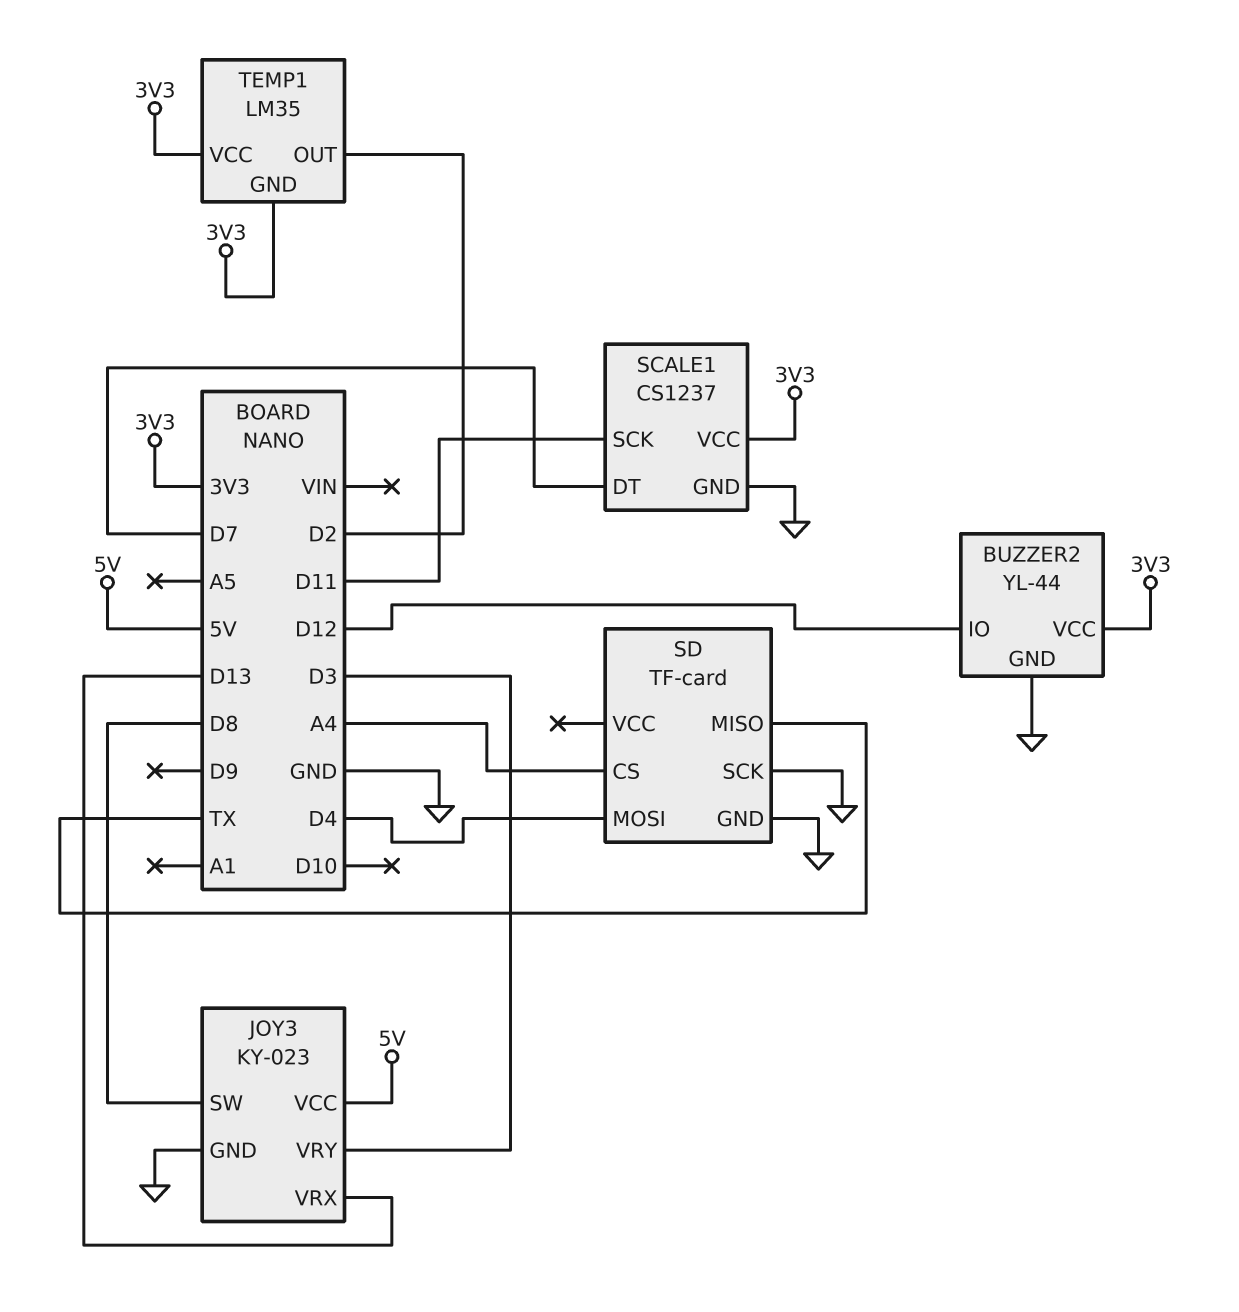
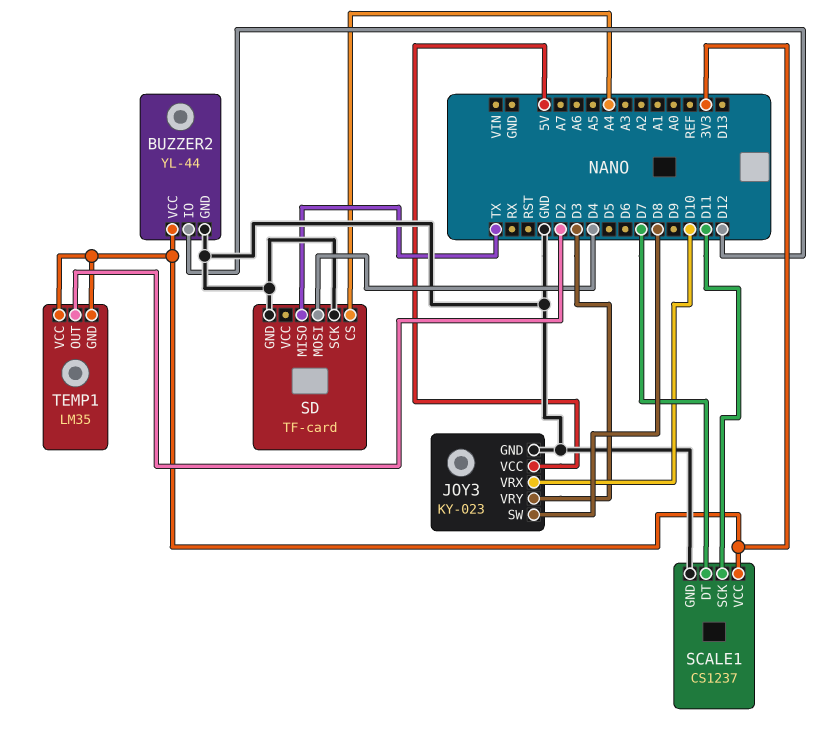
JOY3 pin VRX: D13 -> D10

